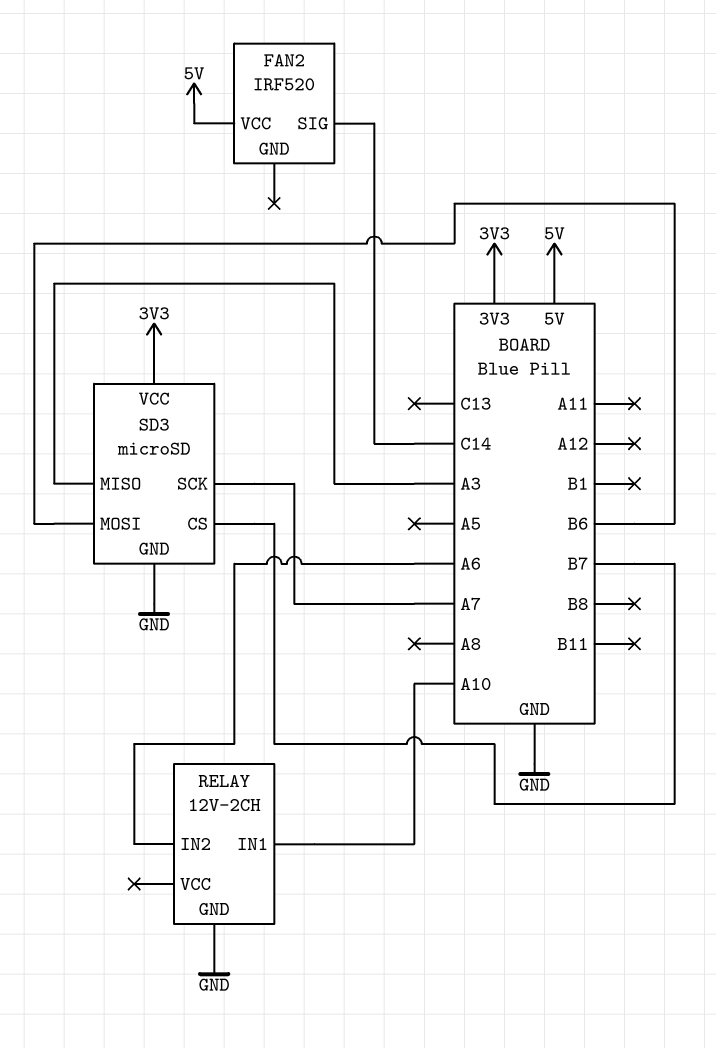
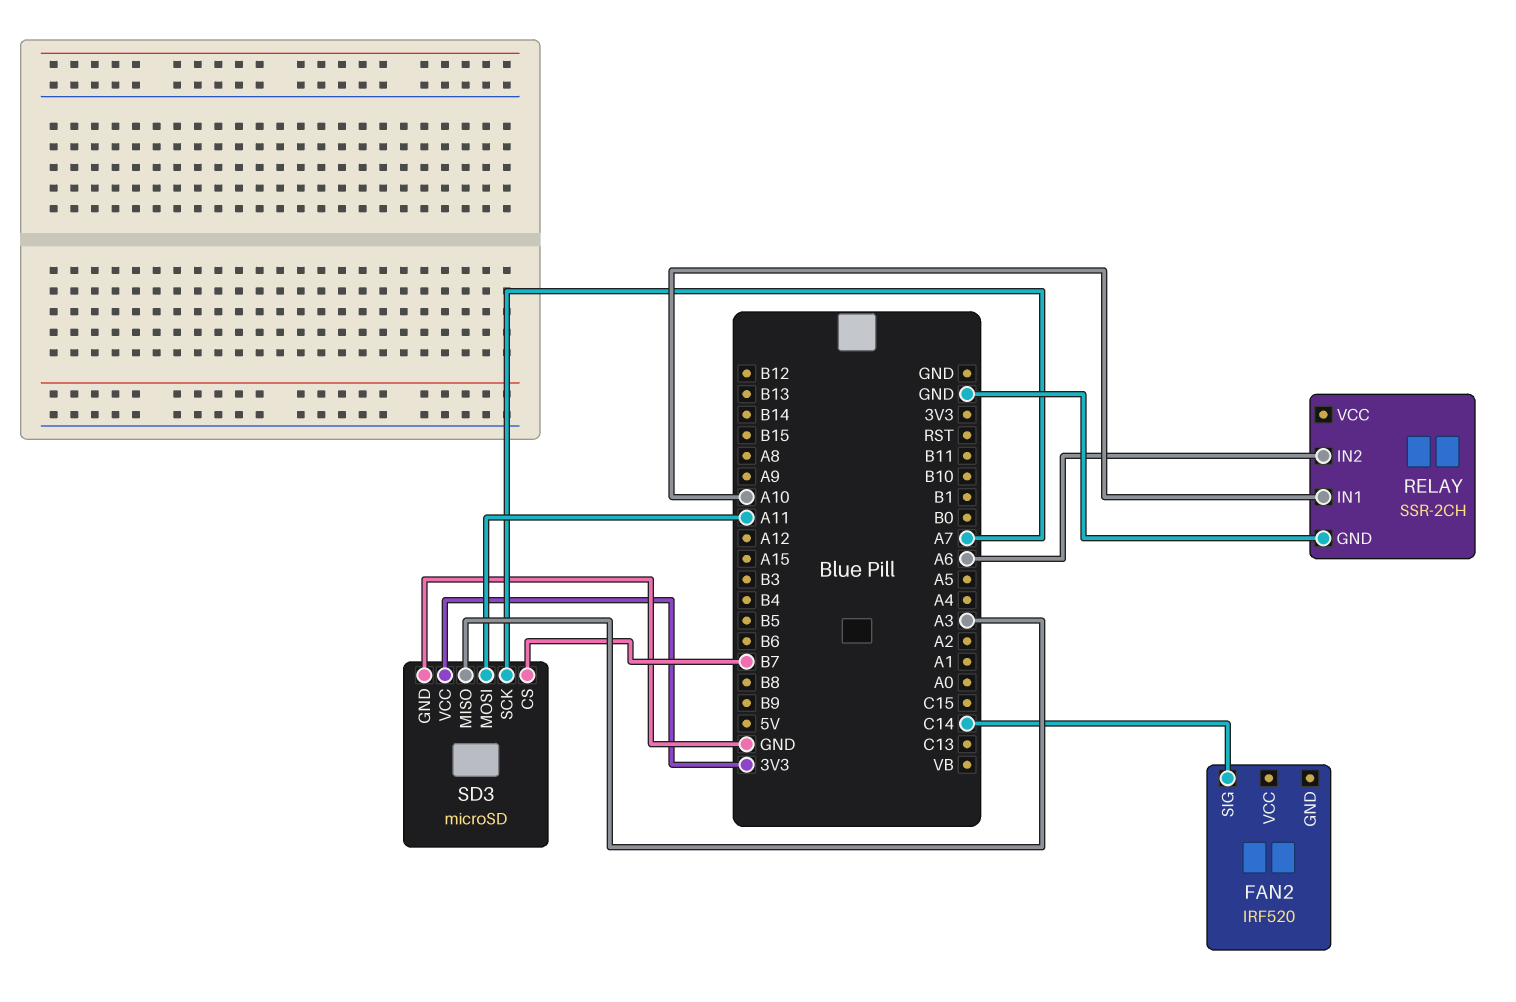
FAN2 pin VCC: 5V -> none
RELAY: 12V-2CH -> SSR-2CH
SD3 pin MOSI: B6 -> A11

